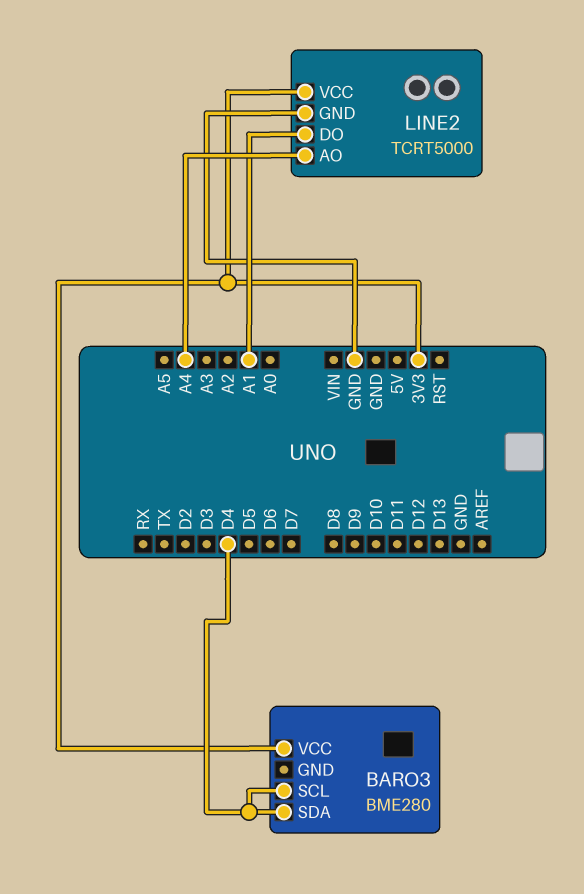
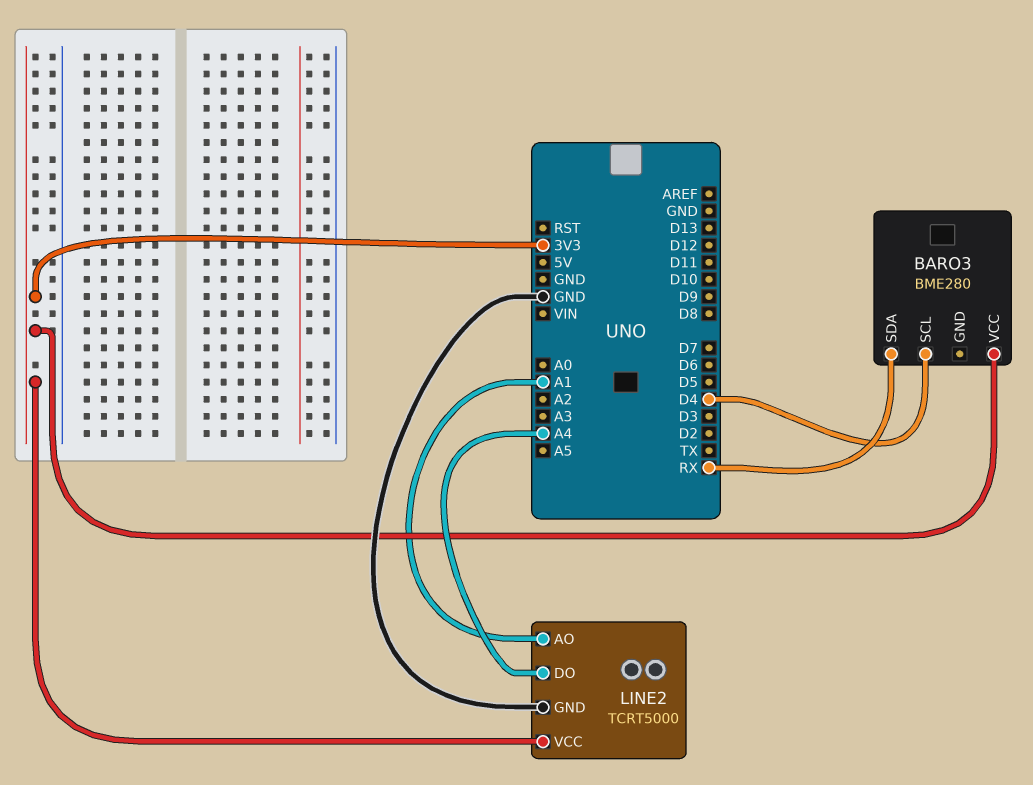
BARO3 pin SDA: D4 -> RX
LINE2 pin AO: A4 -> A1
LINE2 pin DO: A1 -> A4

